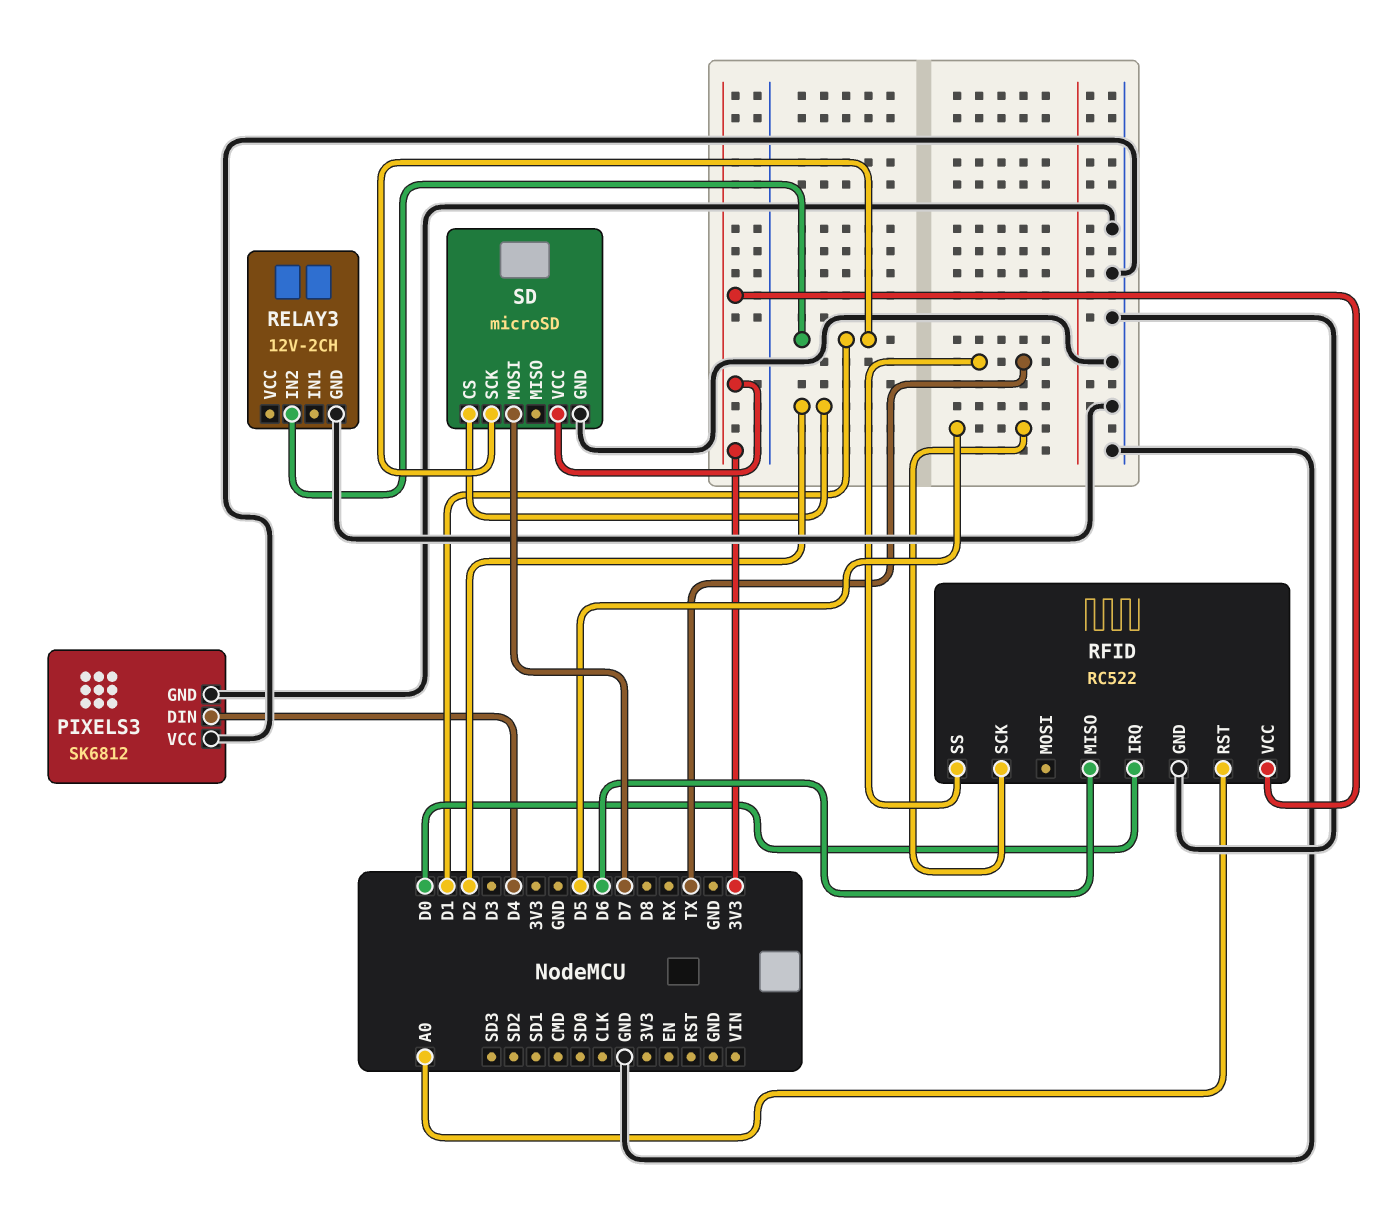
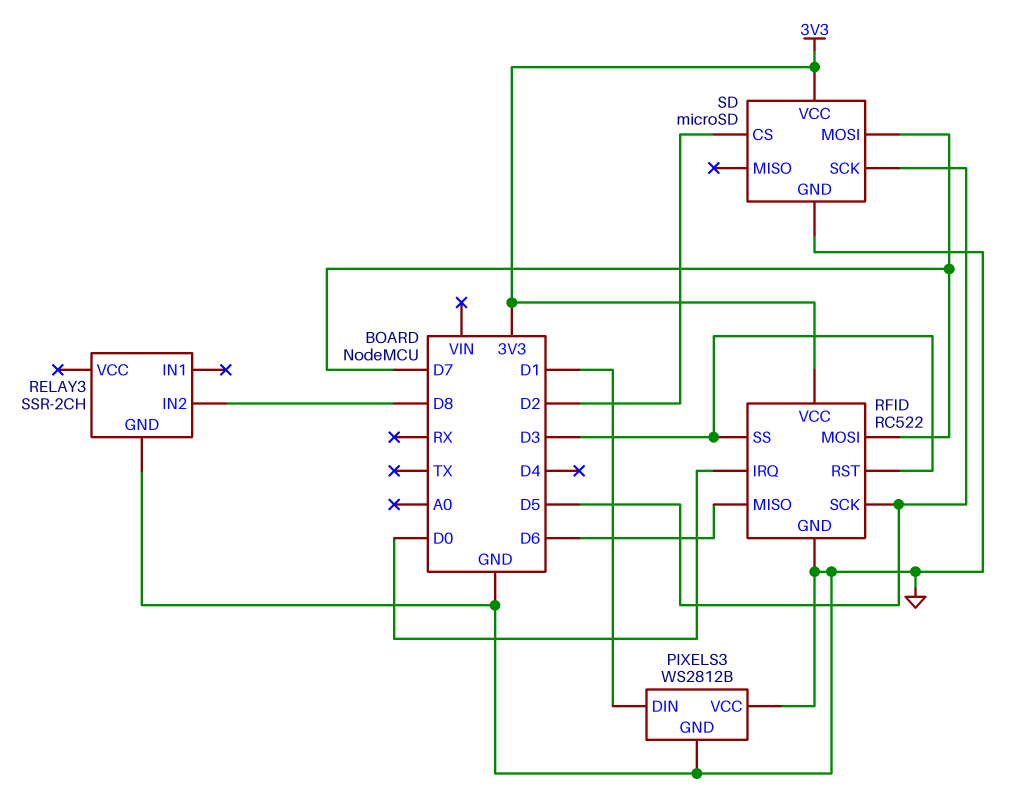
PIXELS3: SK6812 -> WS2812B
PIXELS3 pin DIN: D4 -> D1
RELAY3: 12V-2CH -> SSR-2CH
RELAY3 pin IN2: D1 -> D8
RFID pin MOSI: none -> D7
RFID pin RST: A0 -> D3
RFID pin SS: TX -> D3
SD pin SCK: D1 -> D5

